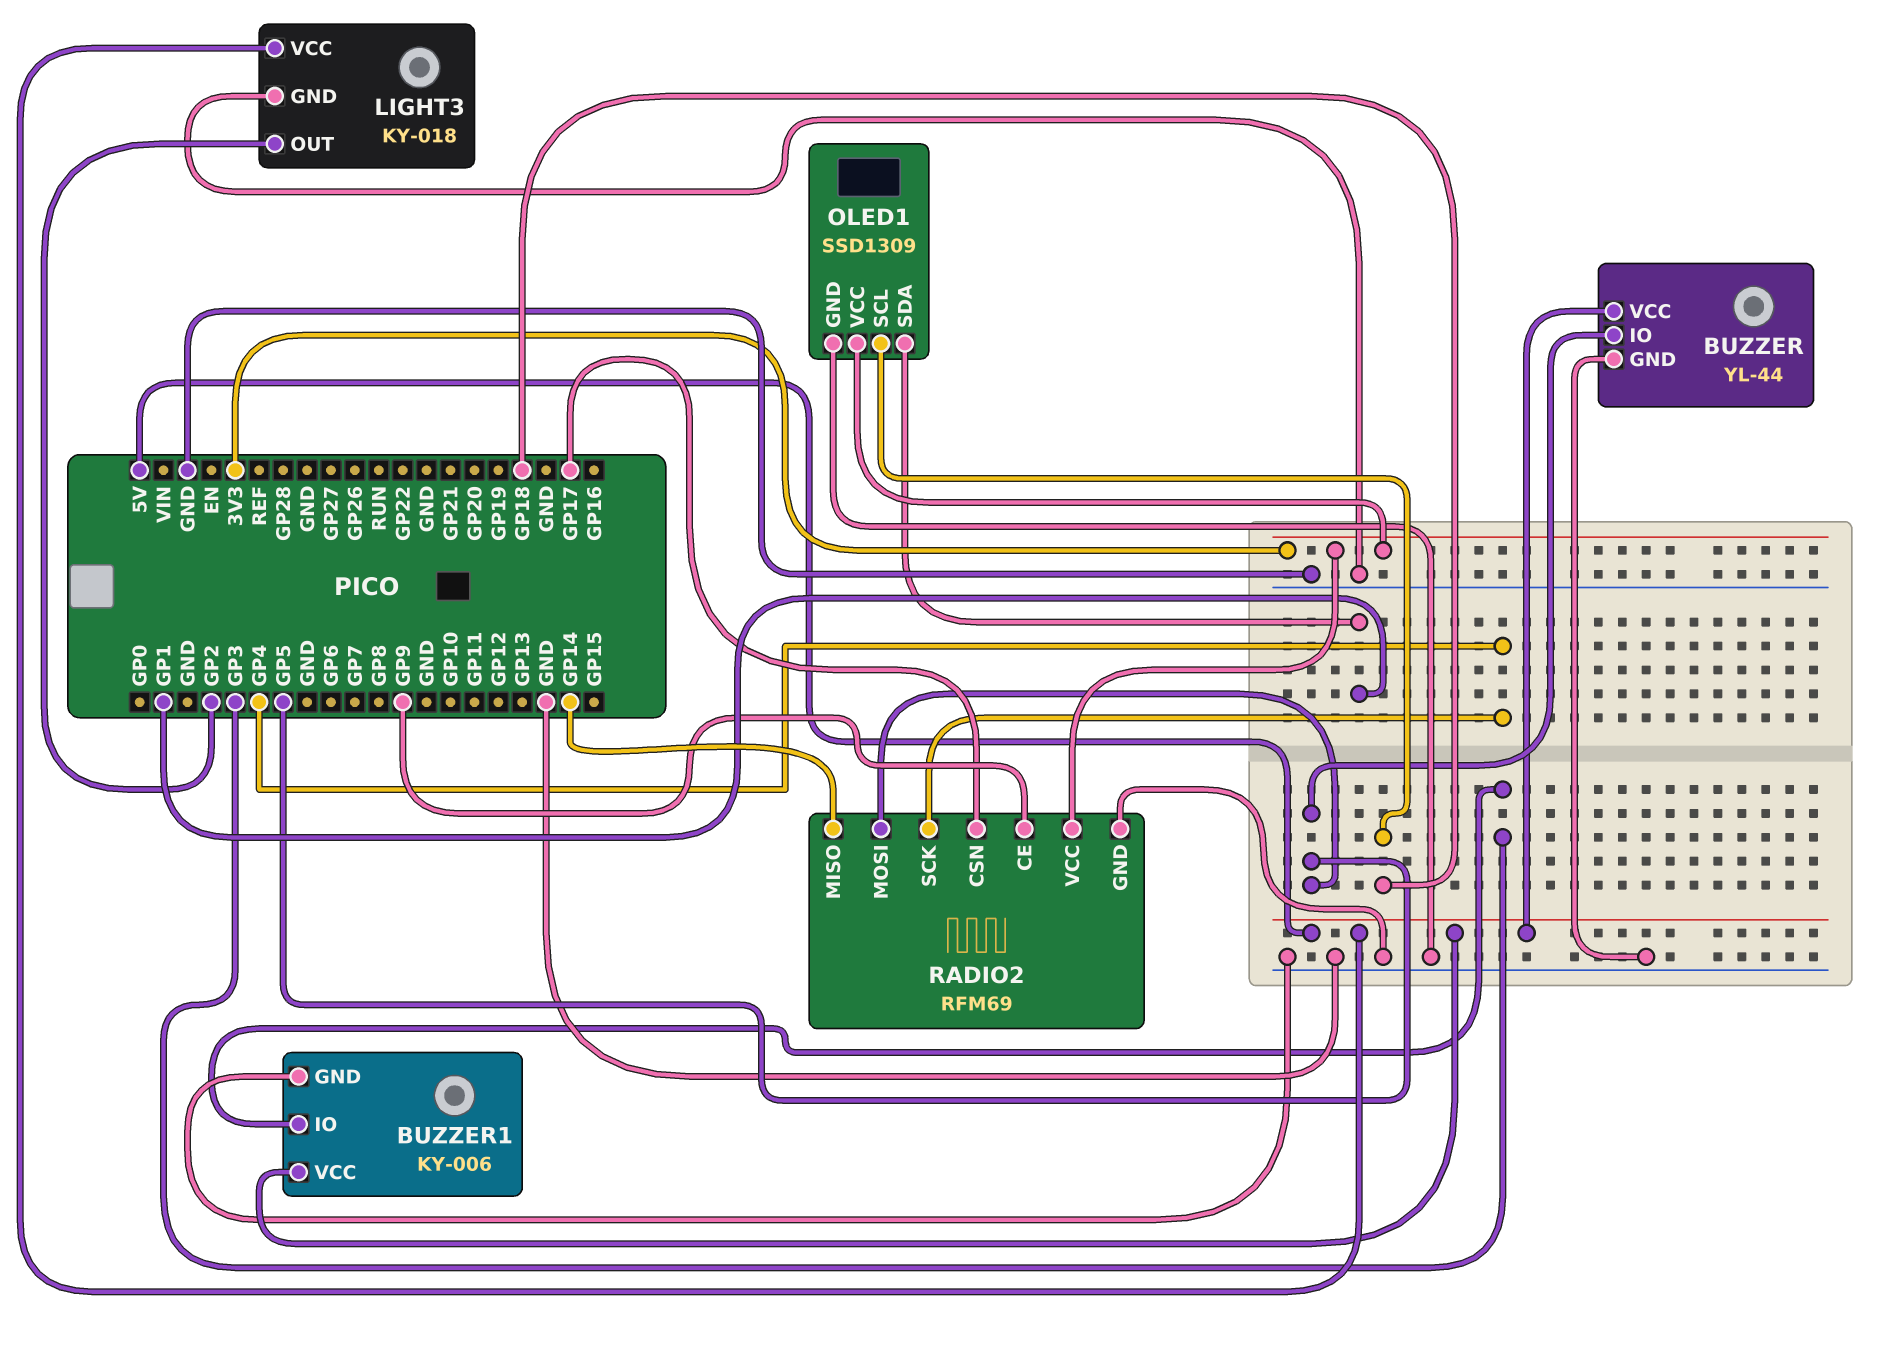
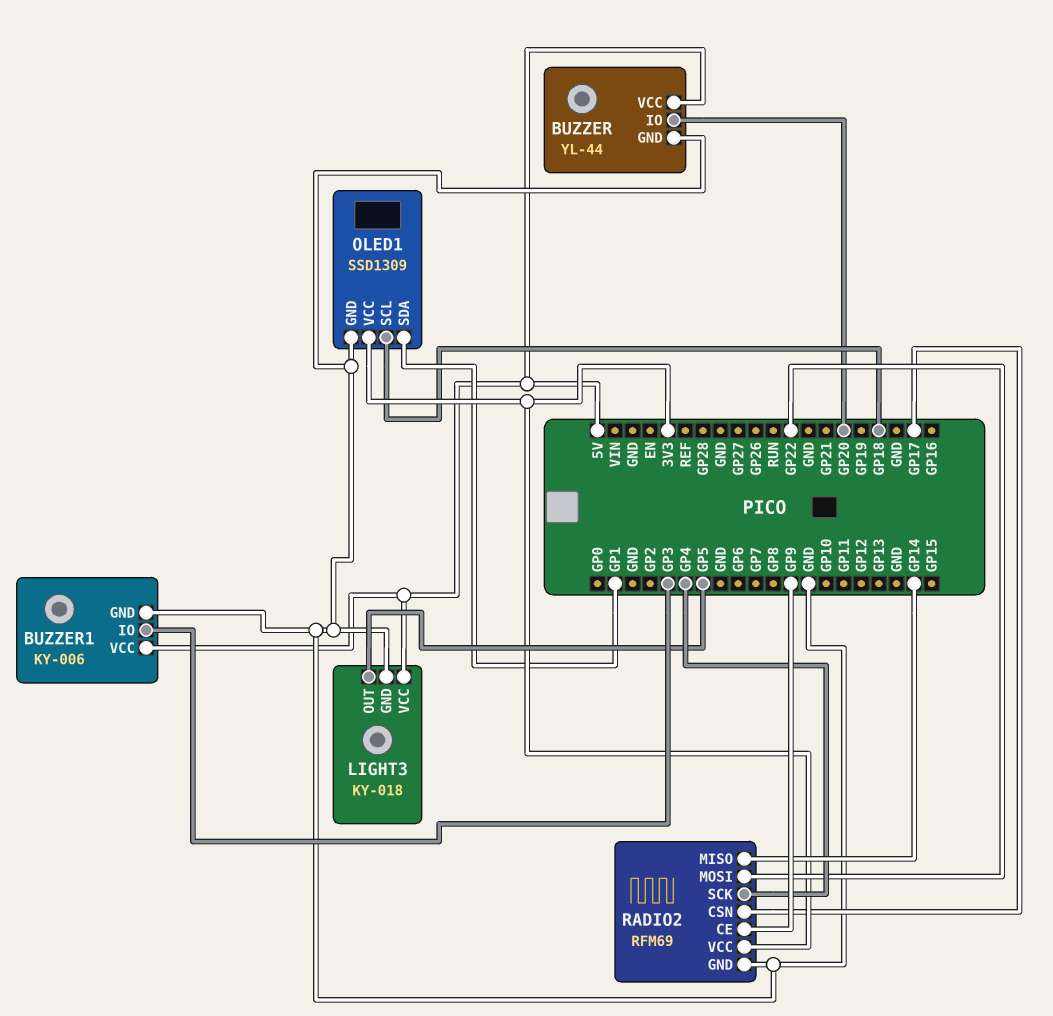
BUZZER pin IO: GP5 -> GP20
LIGHT3 pin OUT: GP2 -> GP5
RADIO2 pin MOSI: GP5 -> GP22

